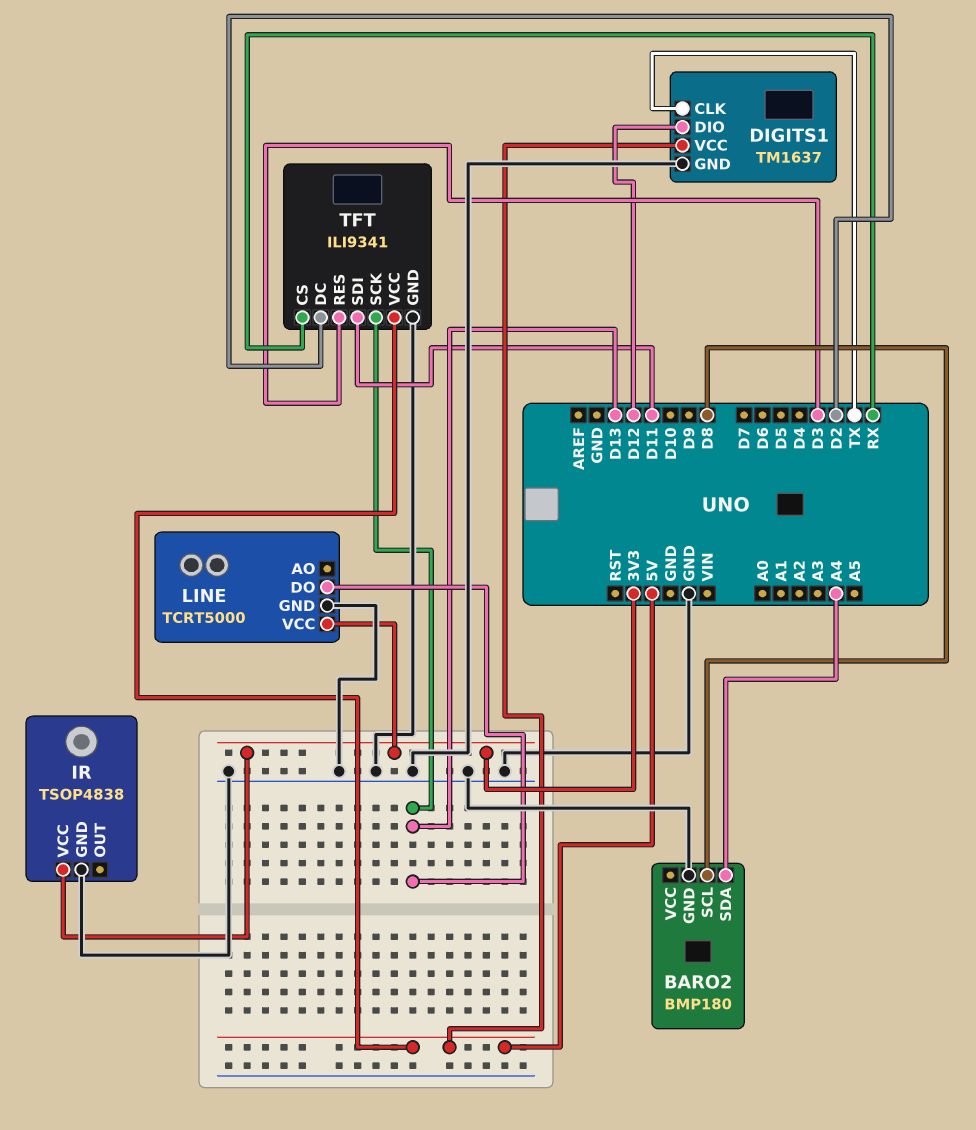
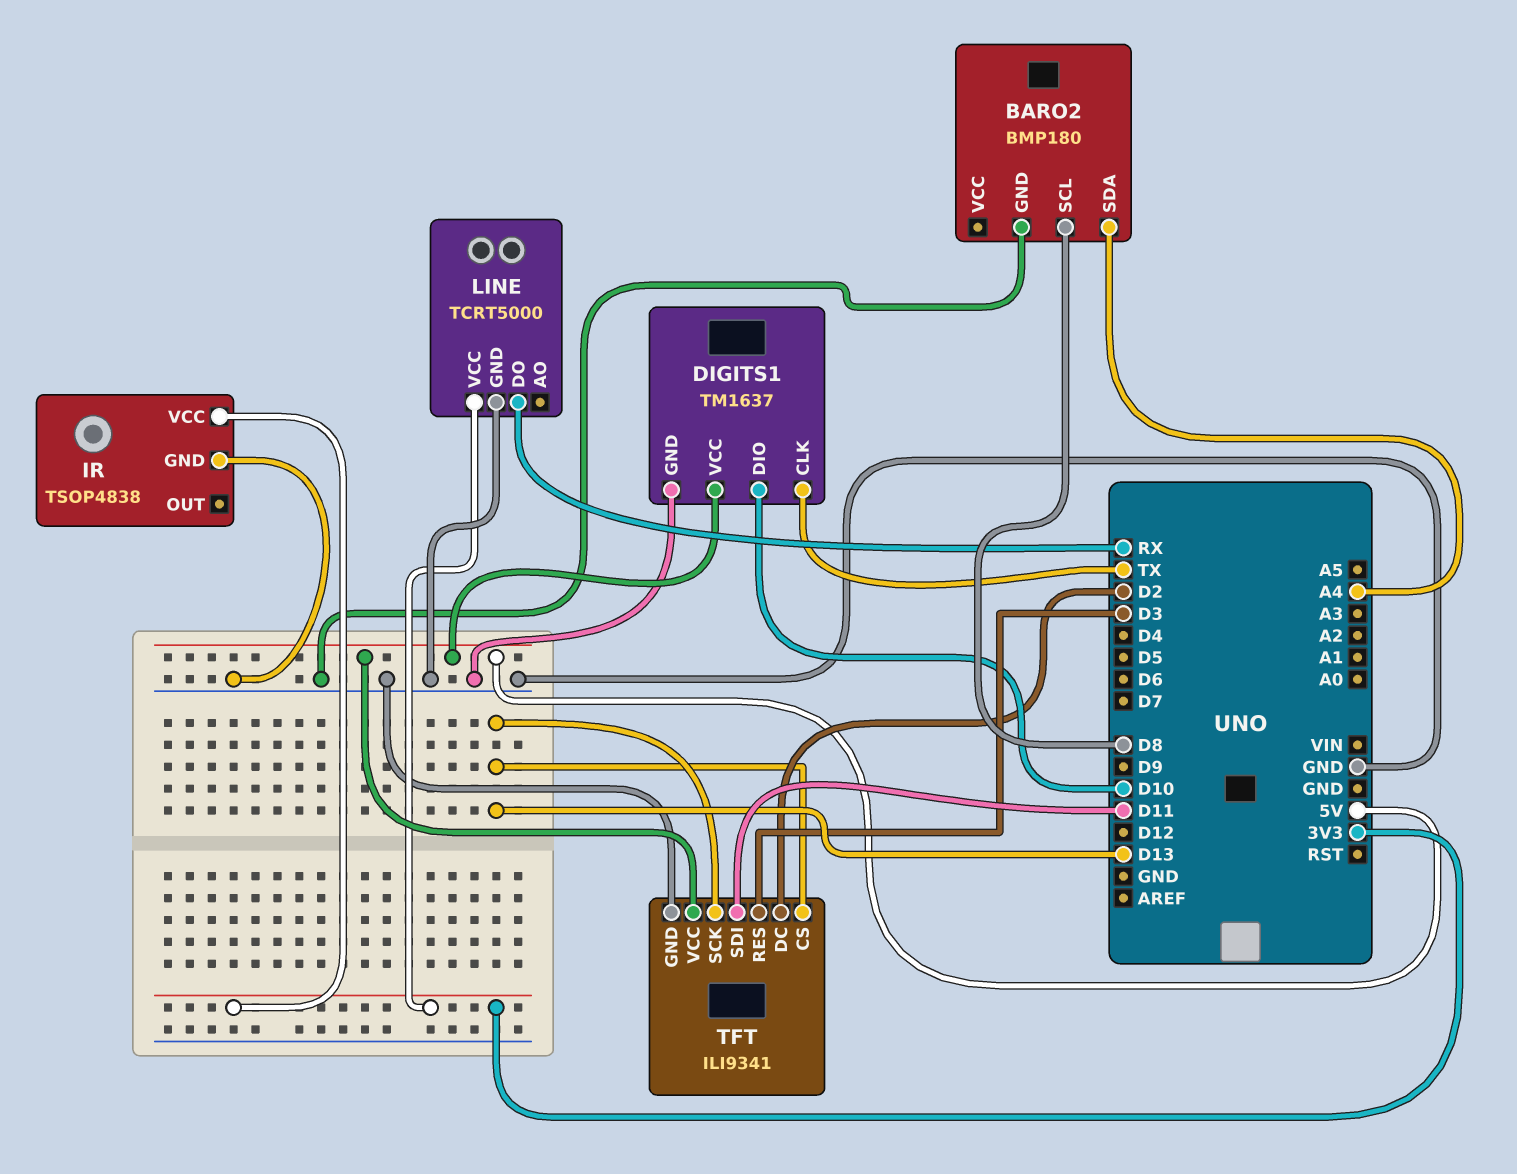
DIGITS1 pin DIO: D12 -> D10
LINE pin DO: D13 -> RX
TFT pin CS: RX -> D13

